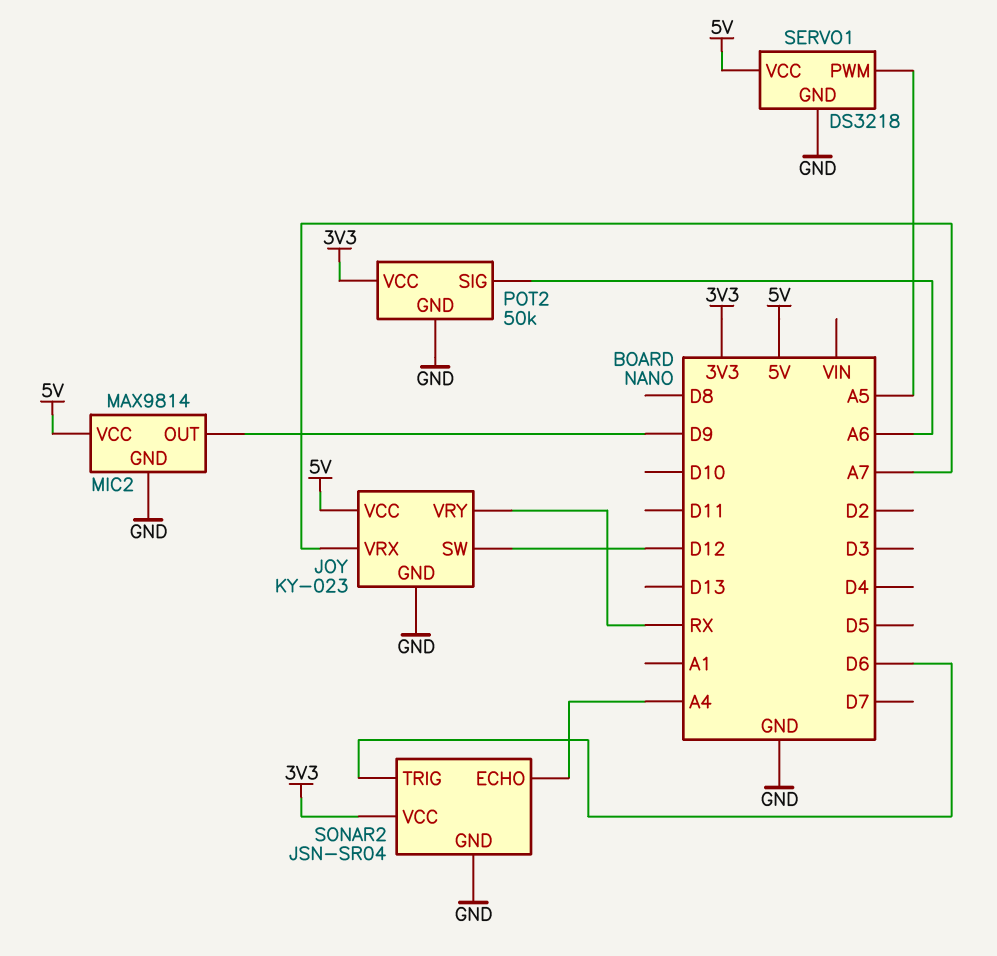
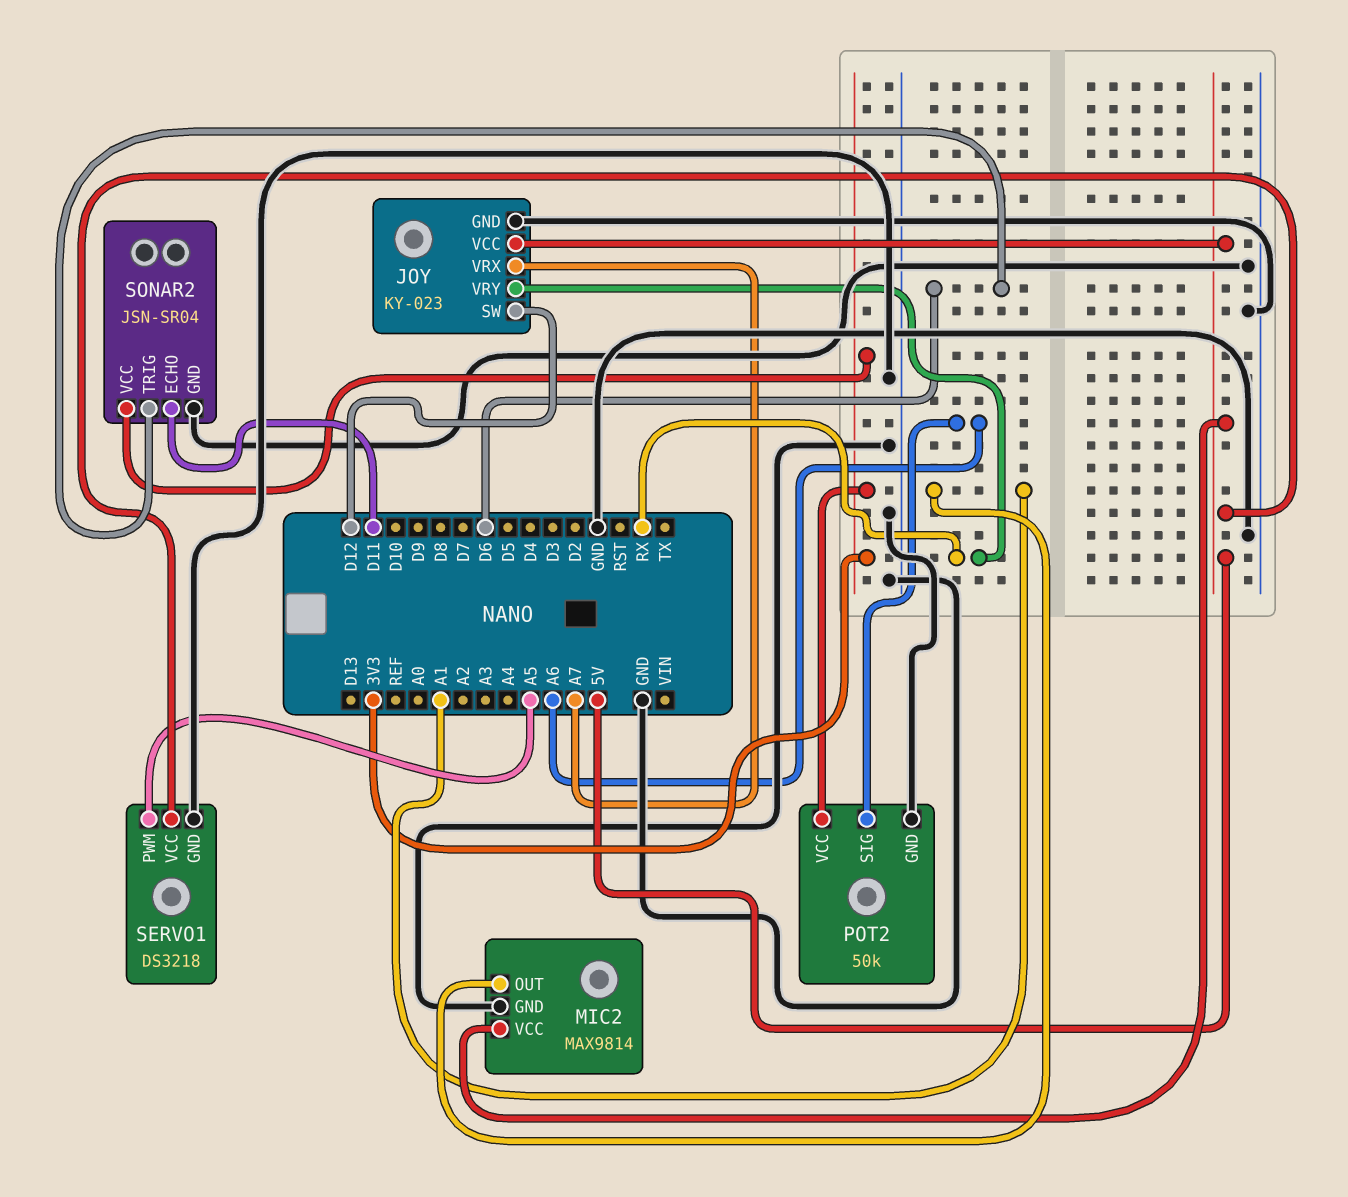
MIC2 pin OUT: D9 -> A1
SONAR2 pin ECHO: A4 -> D11

